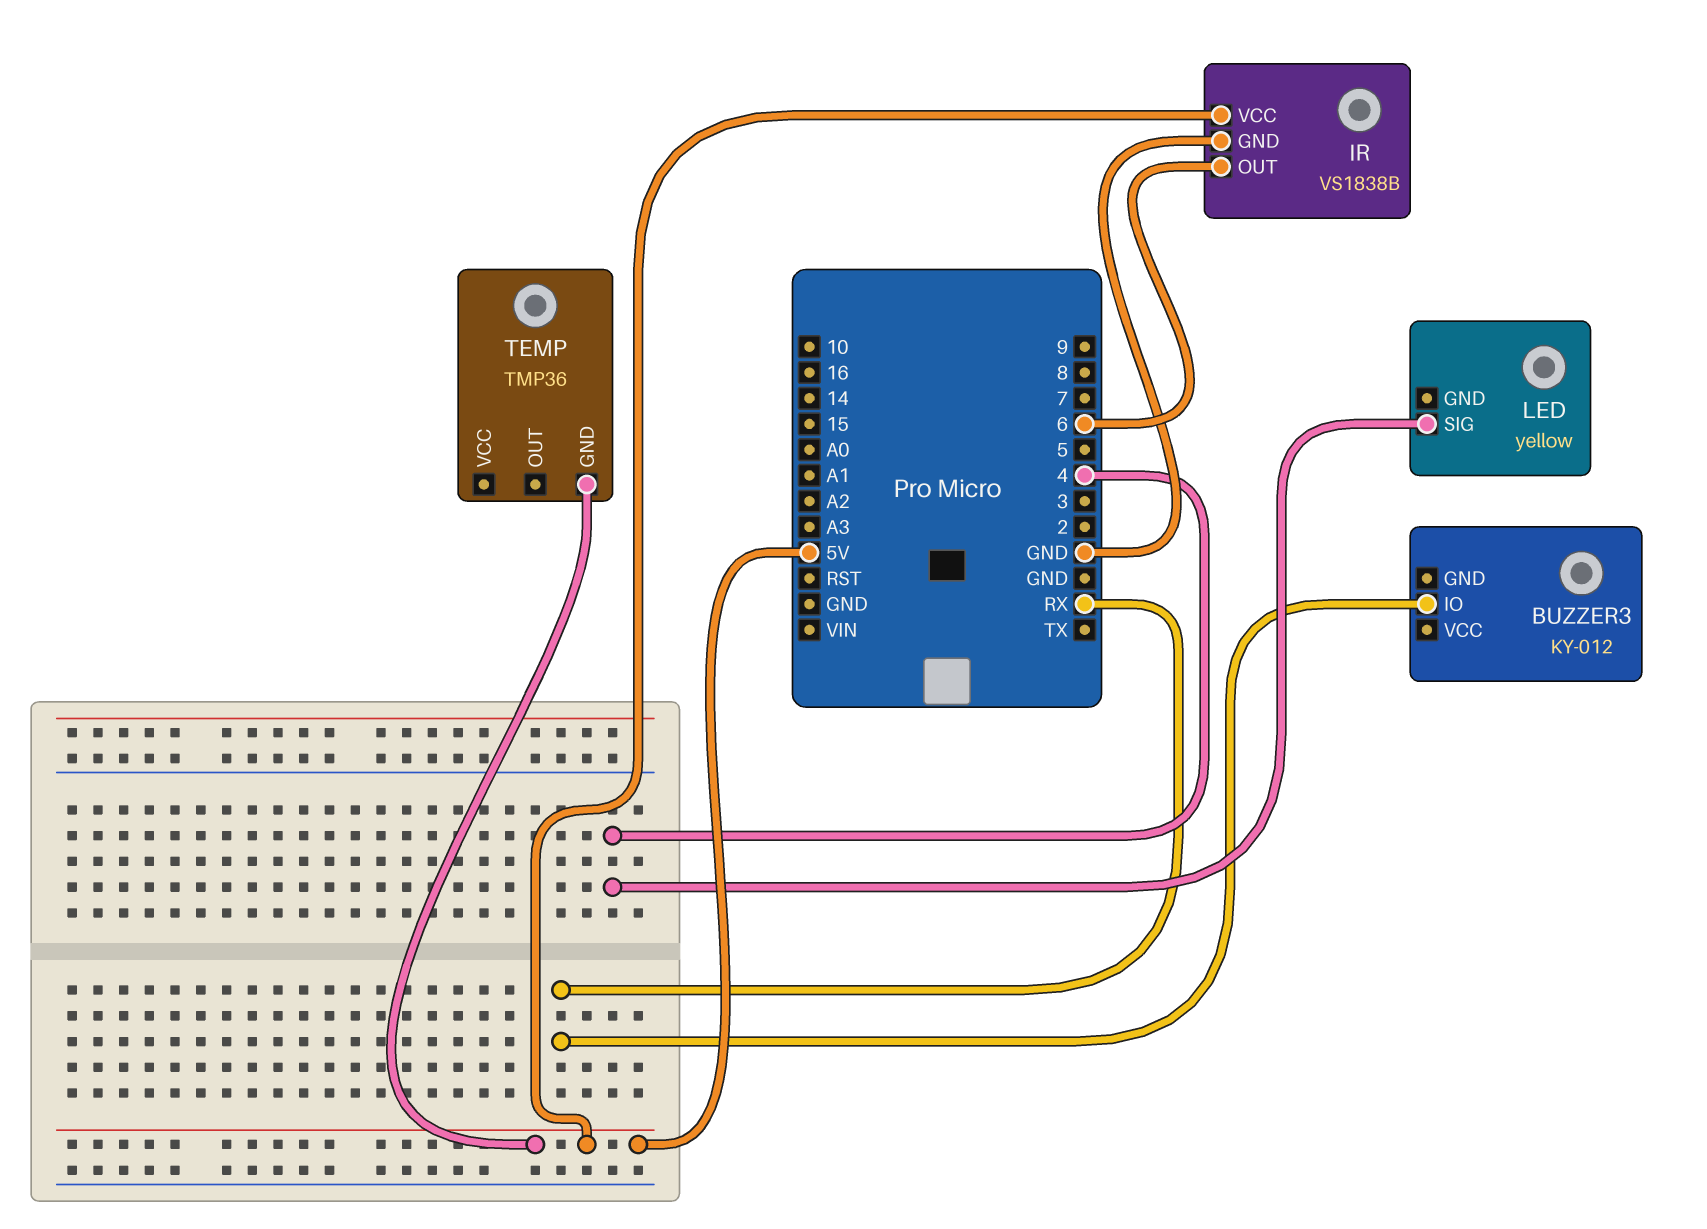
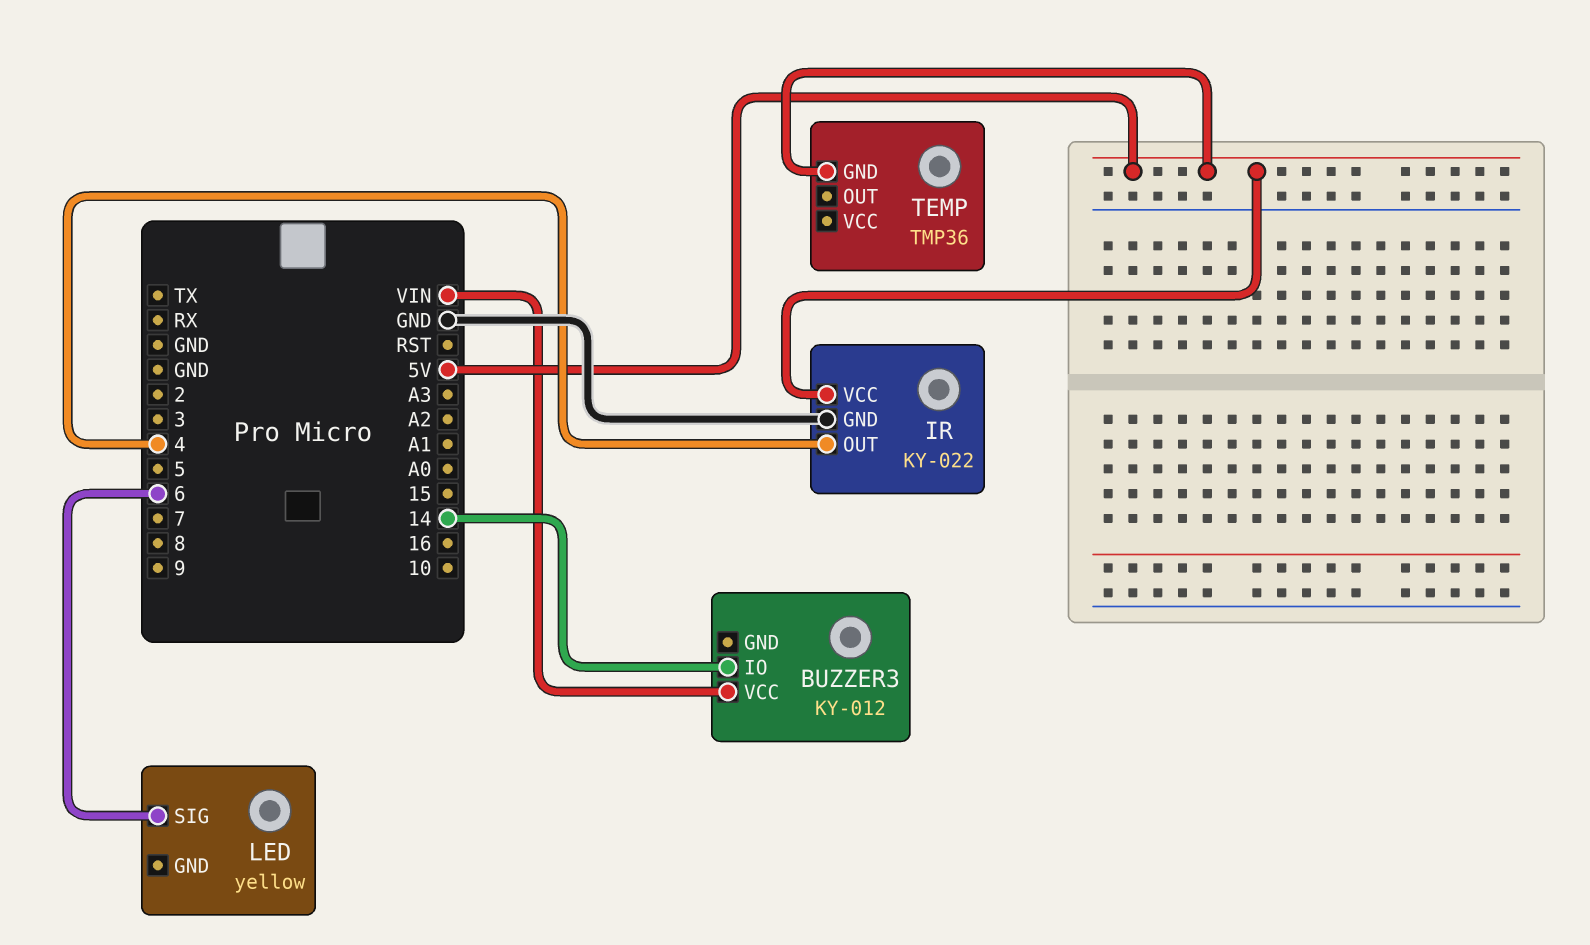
BUZZER3 pin IO: RX -> 14
BUZZER3 pin VCC: none -> VIN
IR: VS1838B -> KY-022
IR pin OUT: 6 -> 4
LED pin SIG: 4 -> 6

